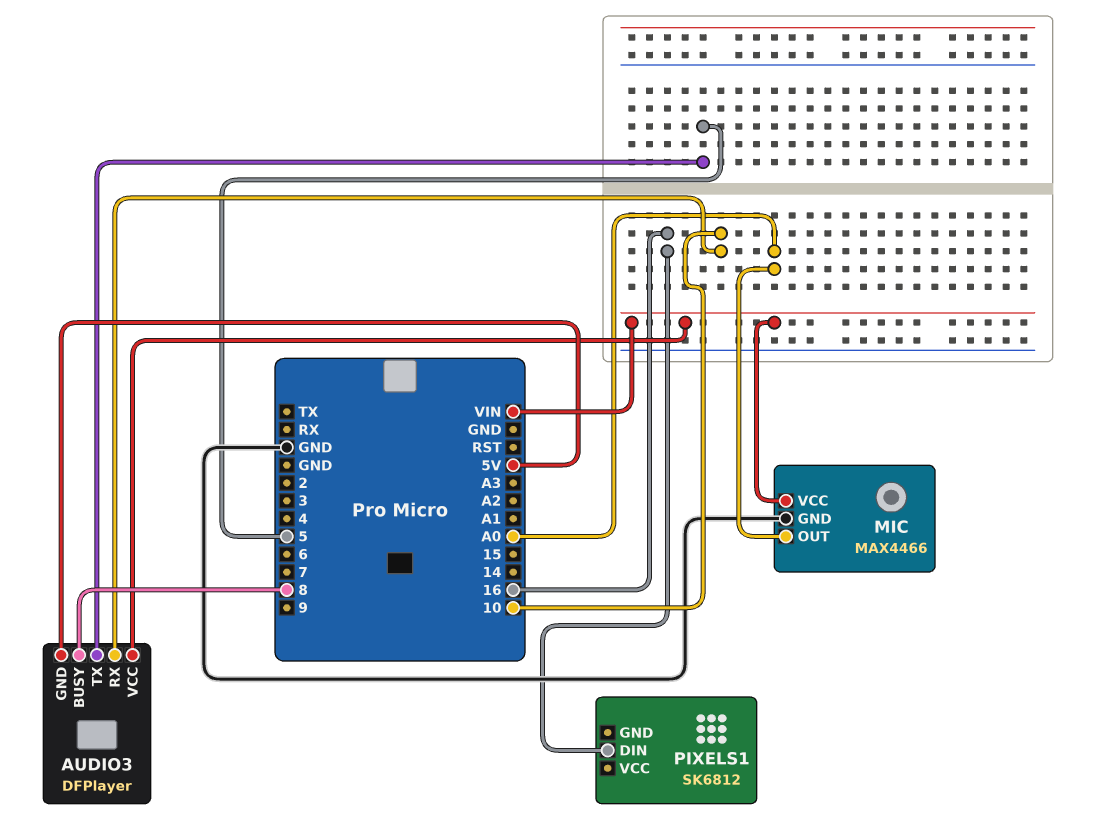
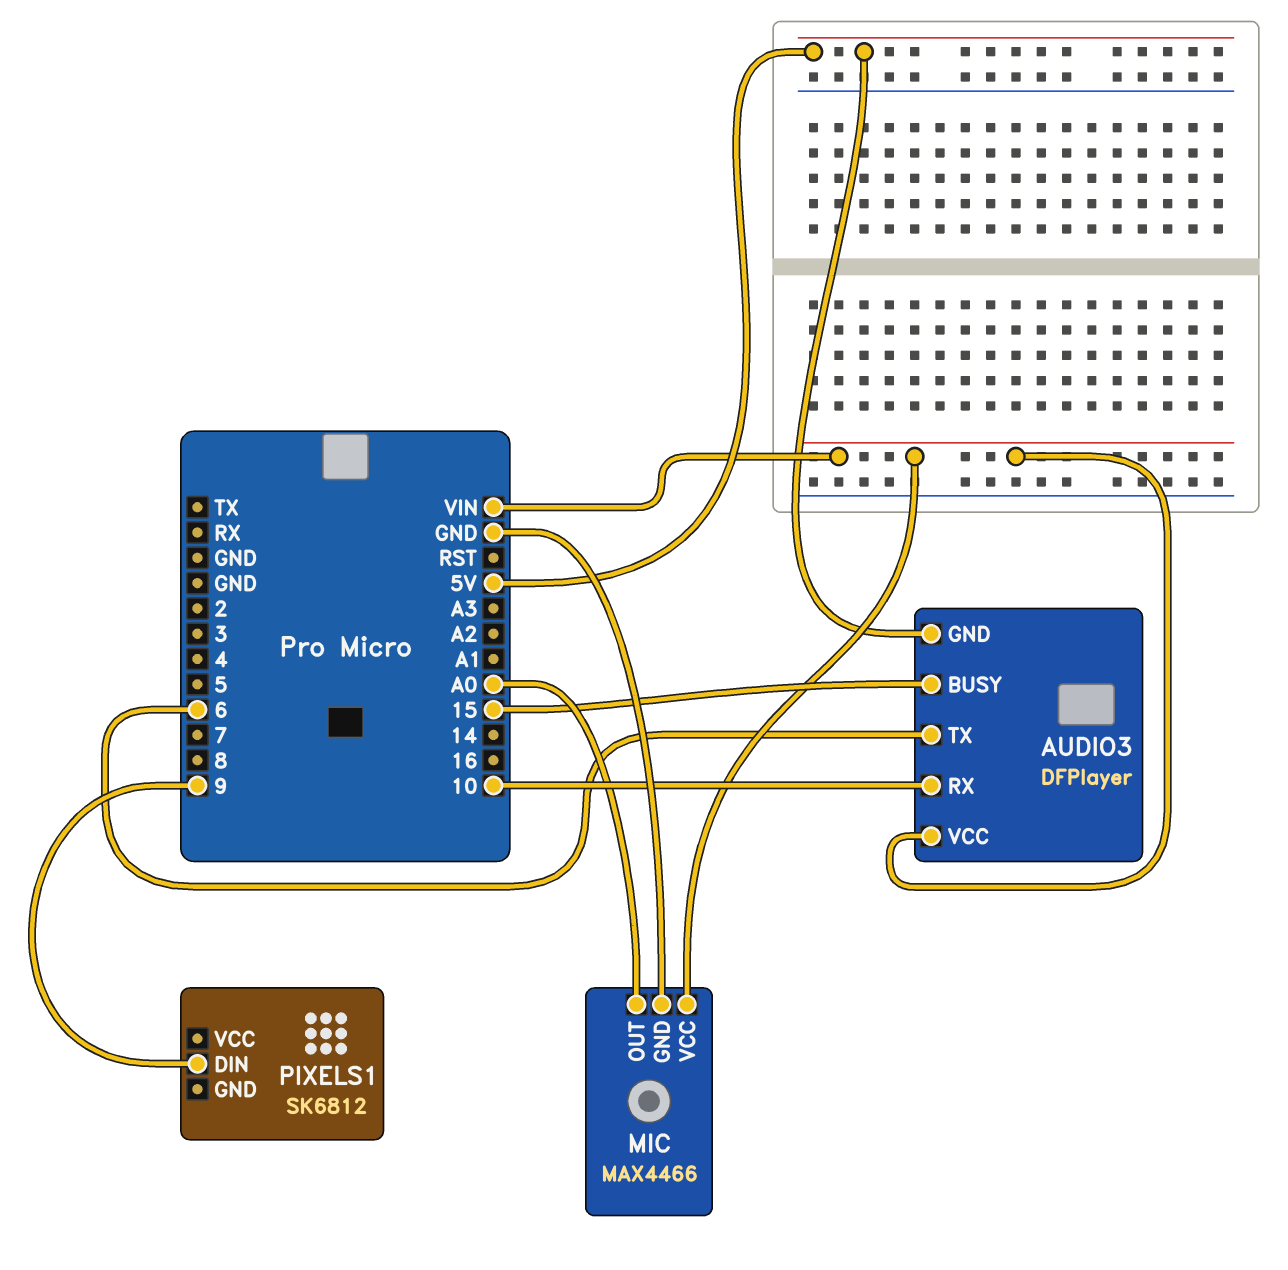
AUDIO3 pin BUSY: 8 -> 15
AUDIO3 pin TX: 5 -> 6
PIXELS1 pin DIN: 16 -> 9

